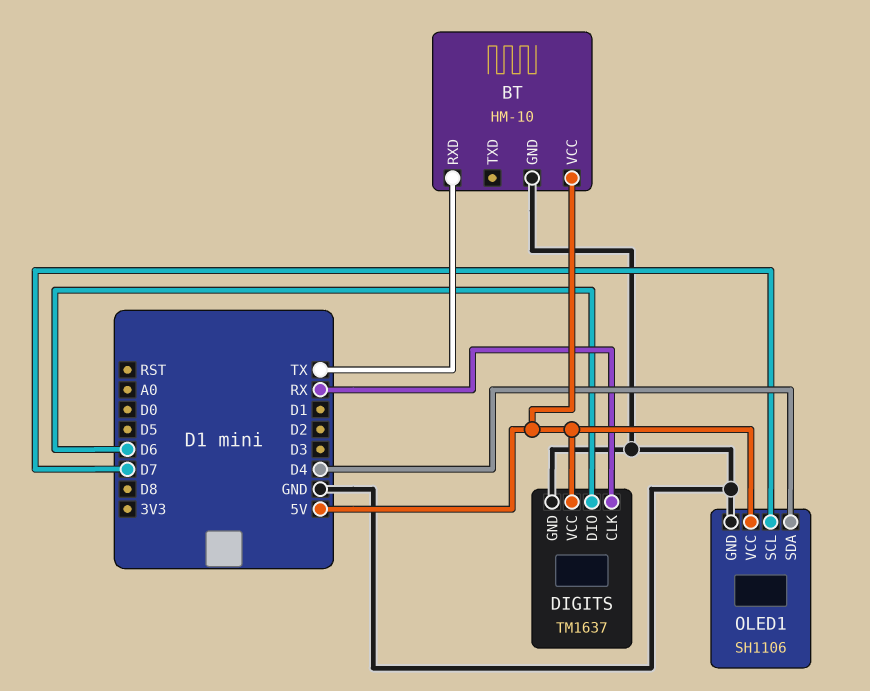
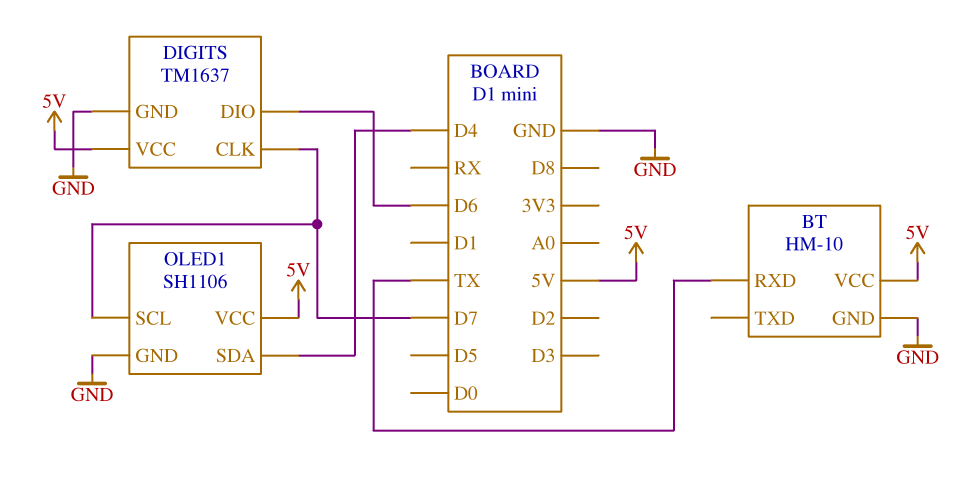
DIGITS pin CLK: RX -> D7

